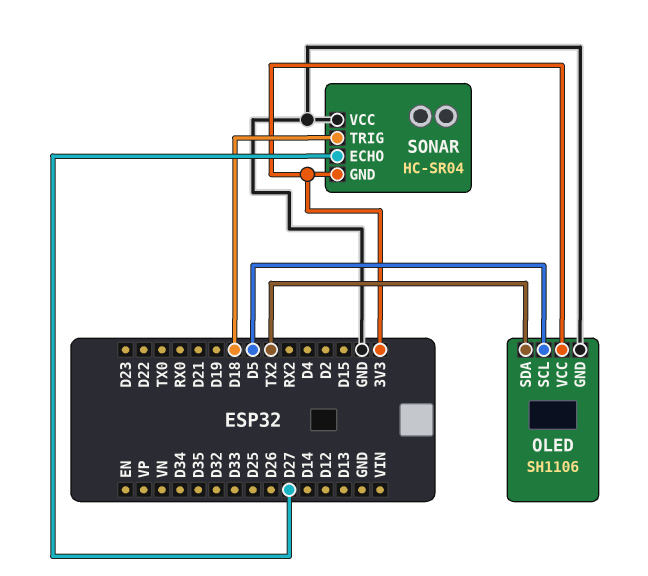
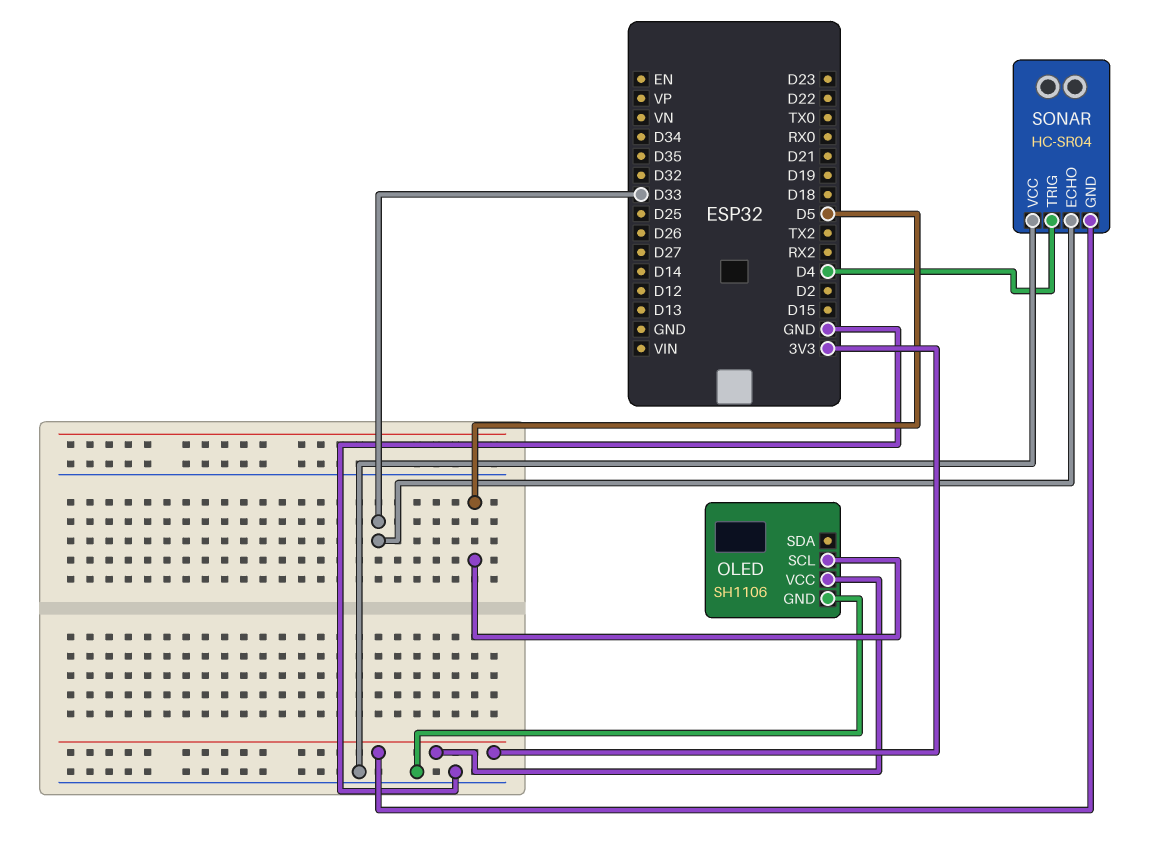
OLED pin SDA: TX2 -> none
SONAR pin ECHO: D27 -> D33
SONAR pin TRIG: D18 -> D4

